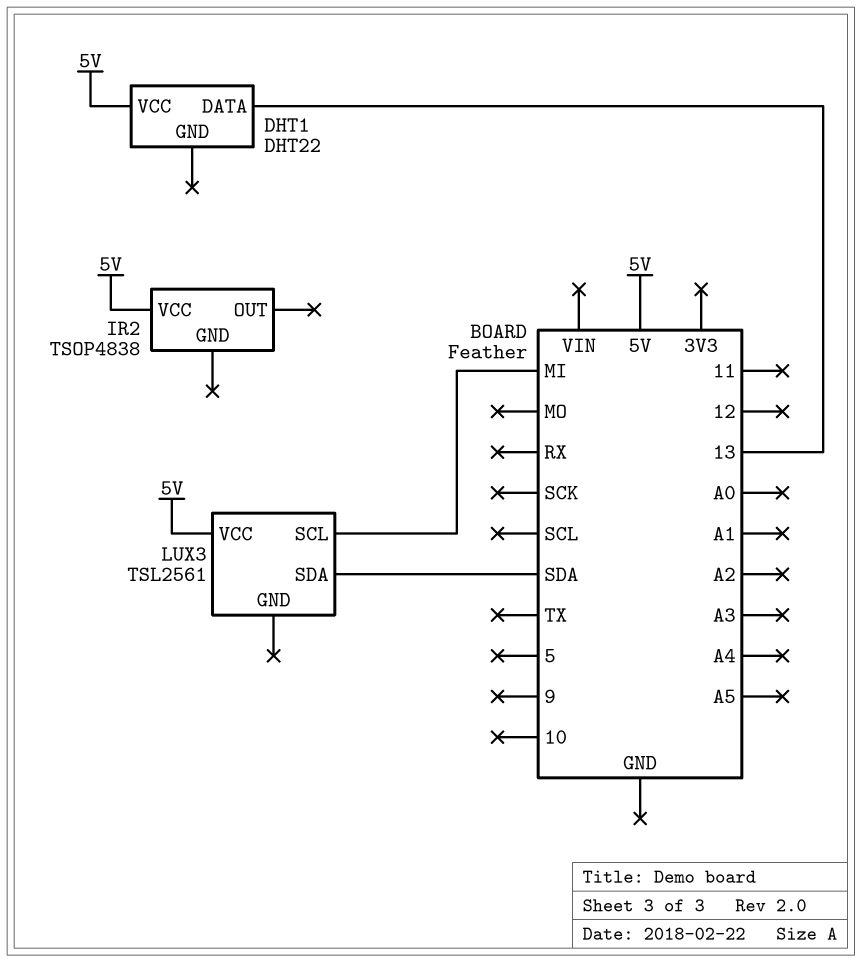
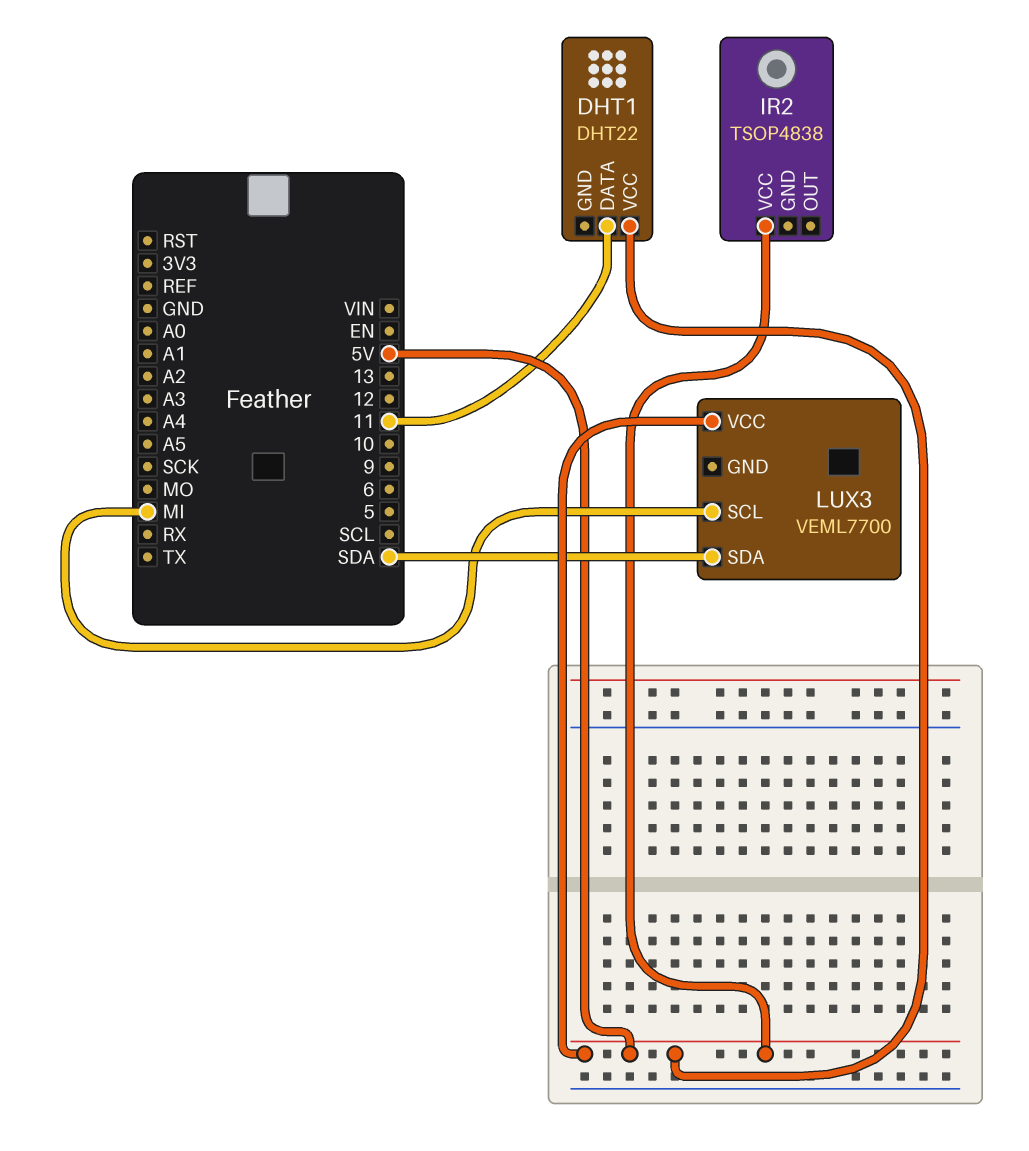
DHT1 pin DATA: 13 -> 11
LUX3: TSL2561 -> VEML7700

